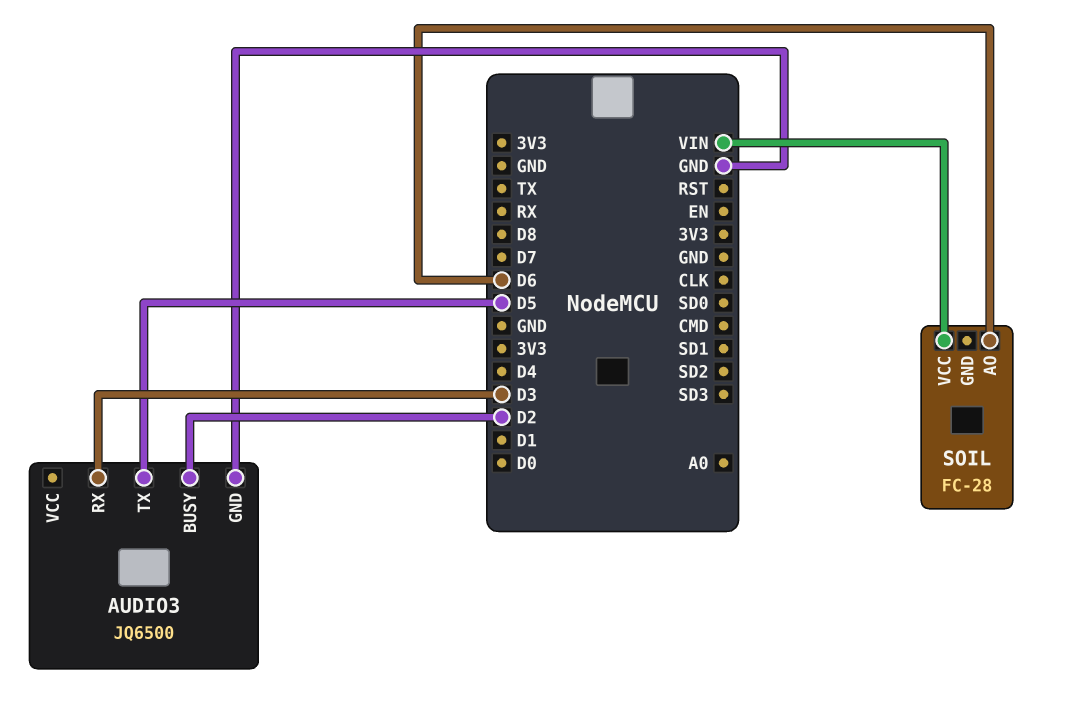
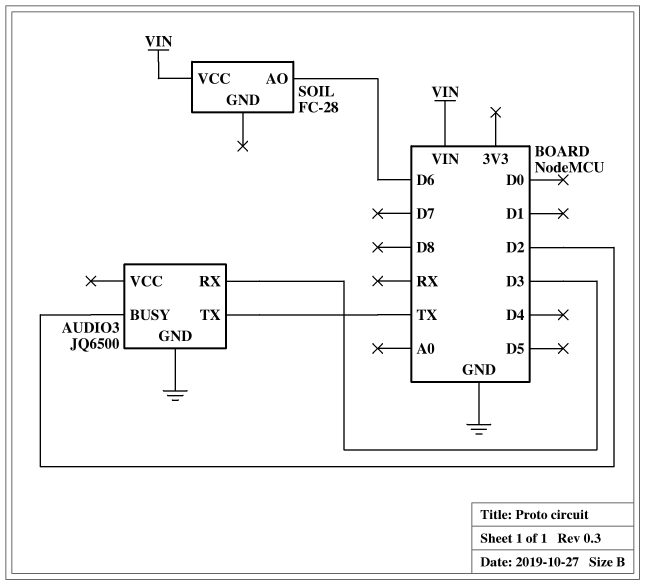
AUDIO3 pin TX: D5 -> TX

